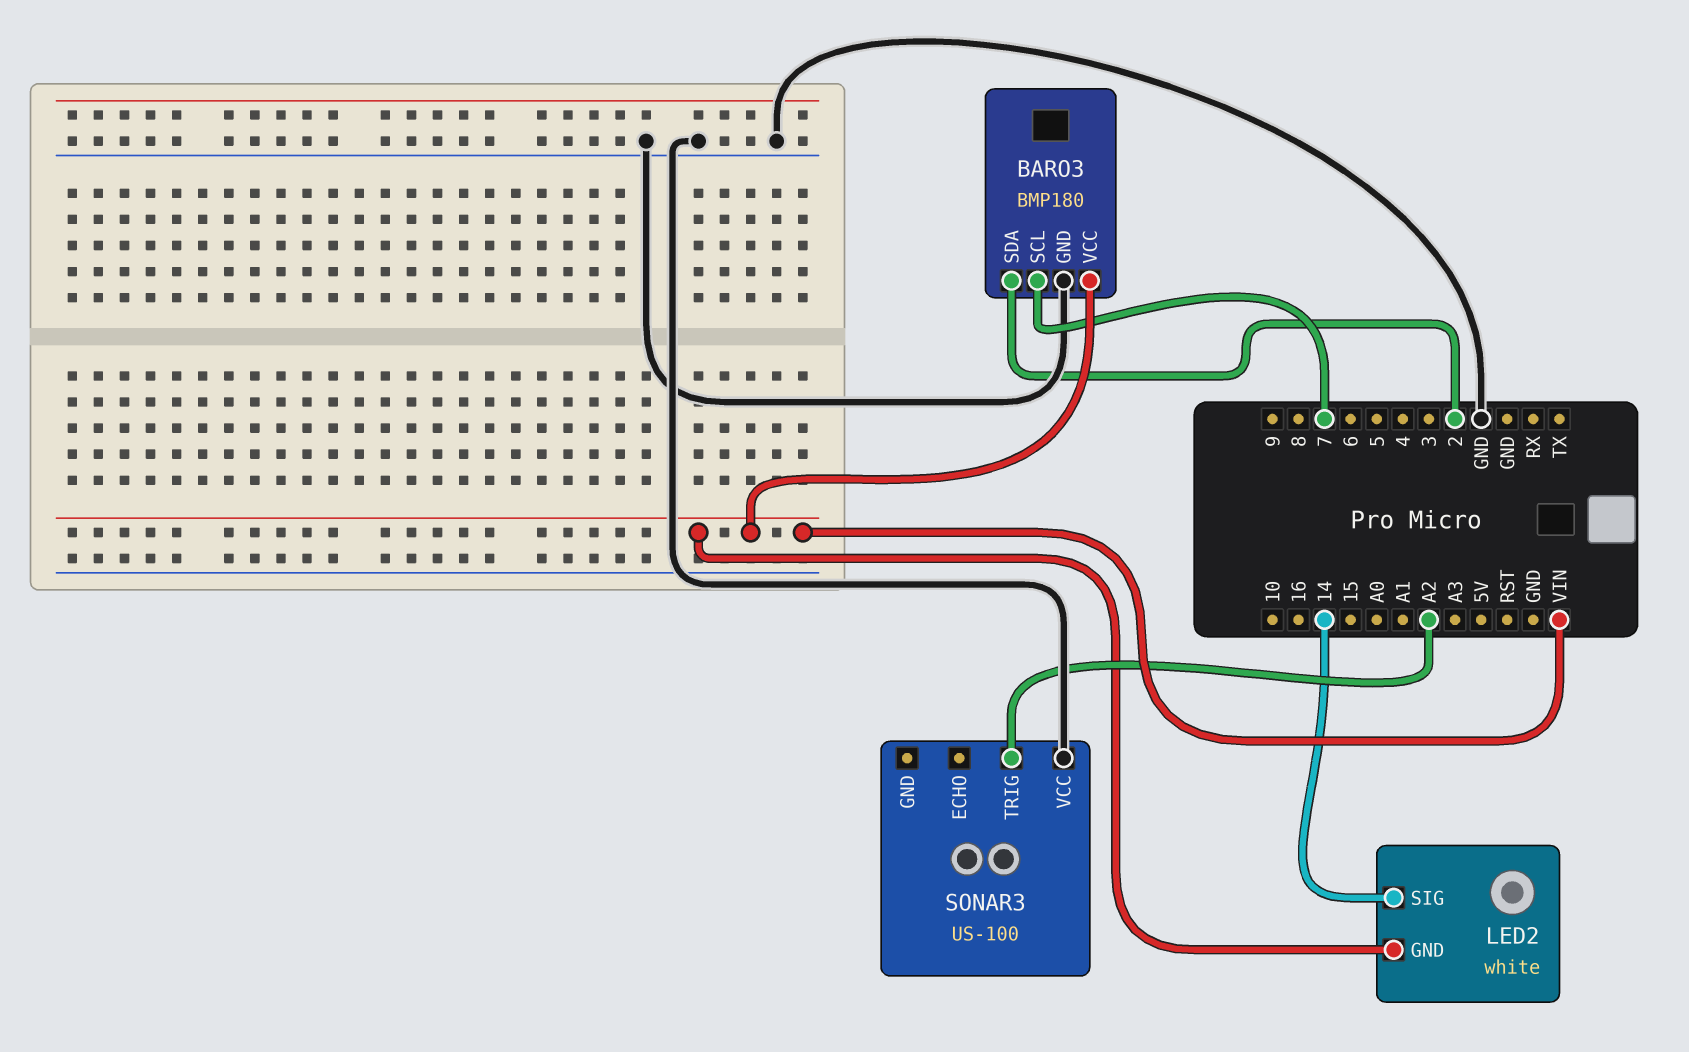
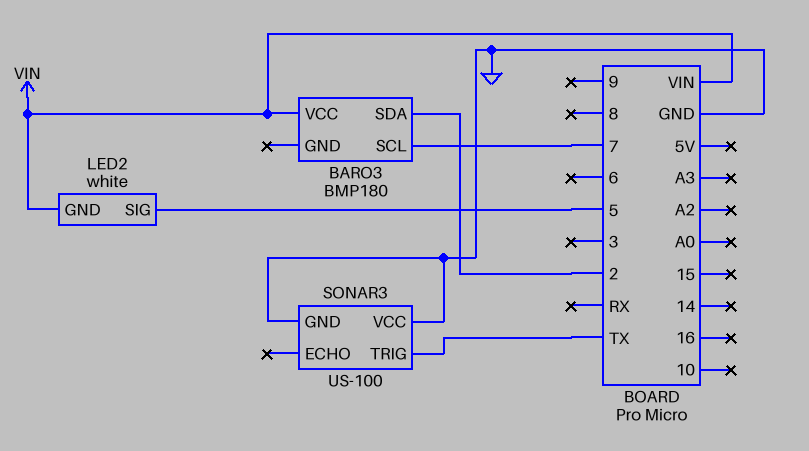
BARO3 pin GND: GND -> none
LED2 pin SIG: 14 -> 5
SONAR3 pin GND: none -> GND
SONAR3 pin TRIG: A2 -> TX

